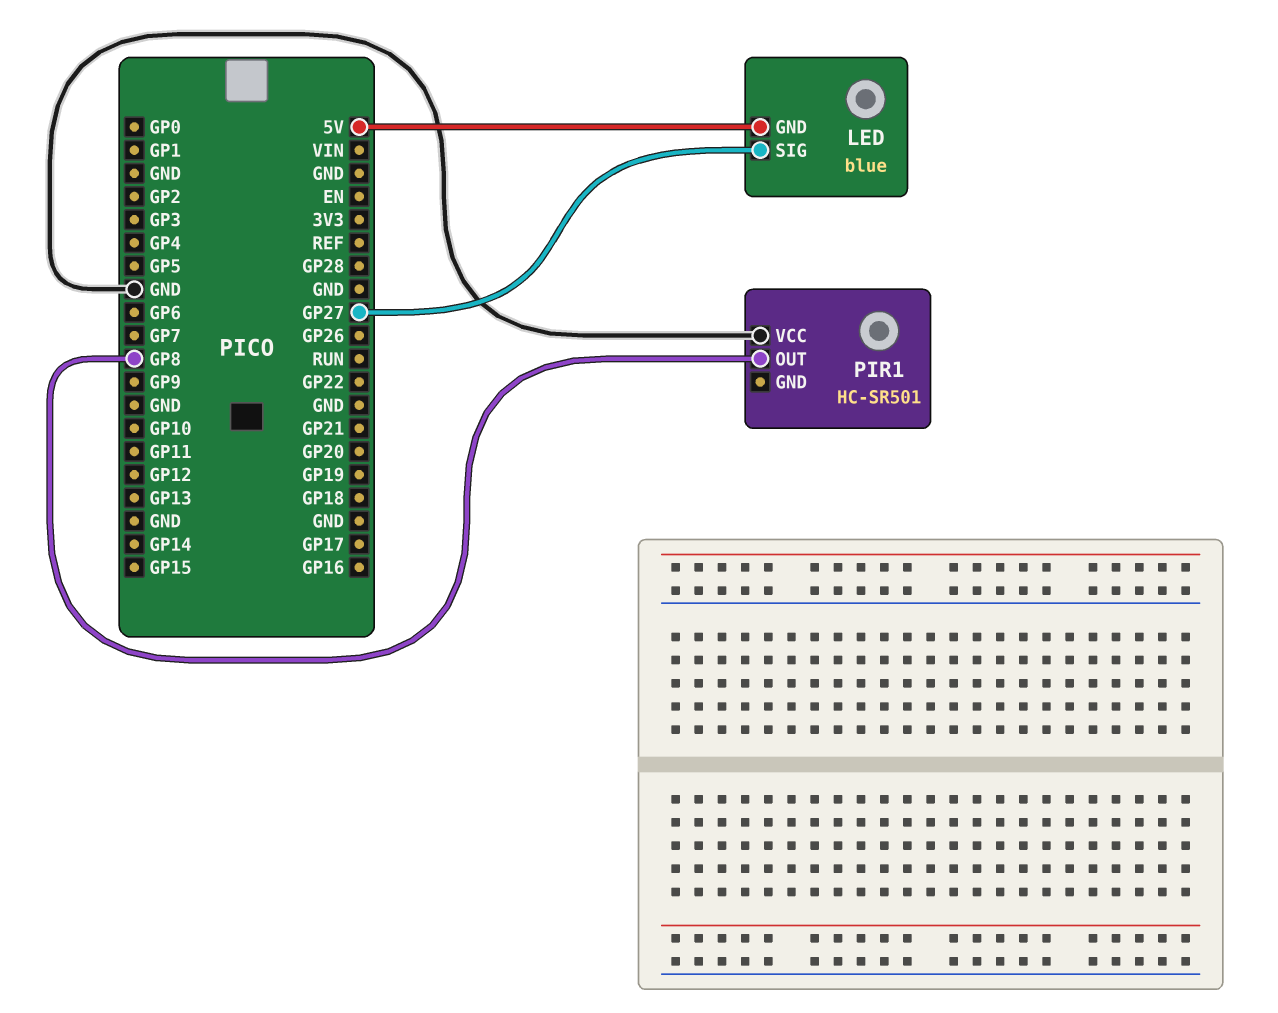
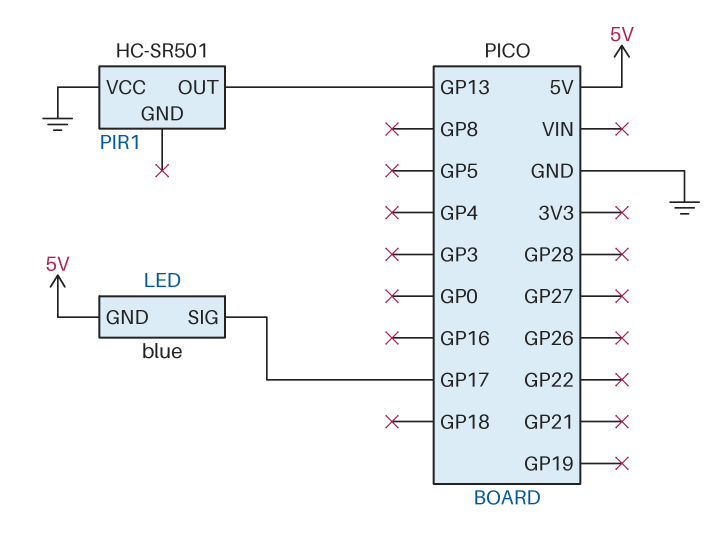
LED pin SIG: GP27 -> GP17
PIR1 pin OUT: GP8 -> GP13

